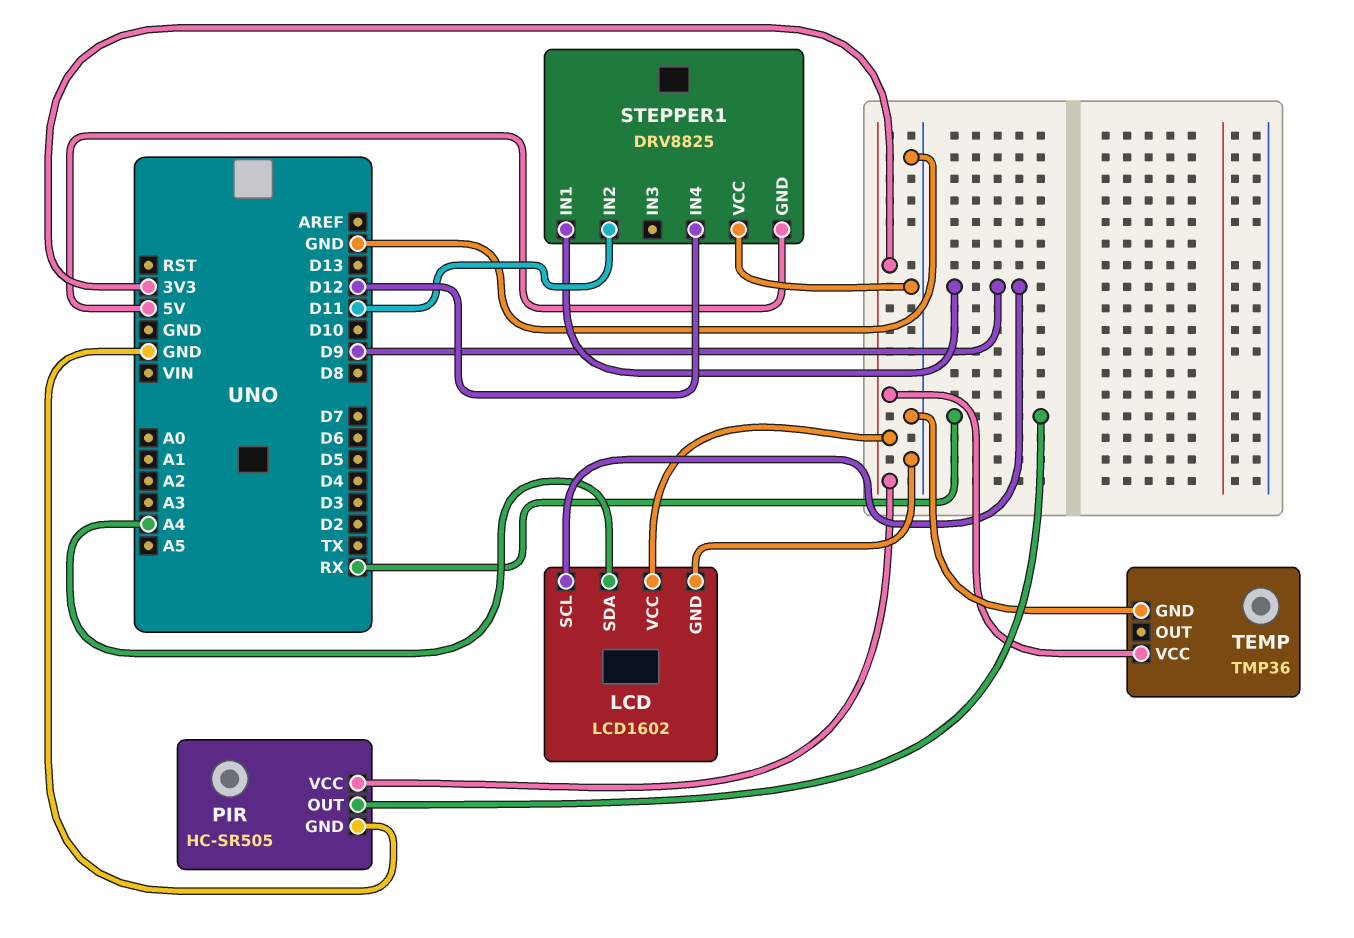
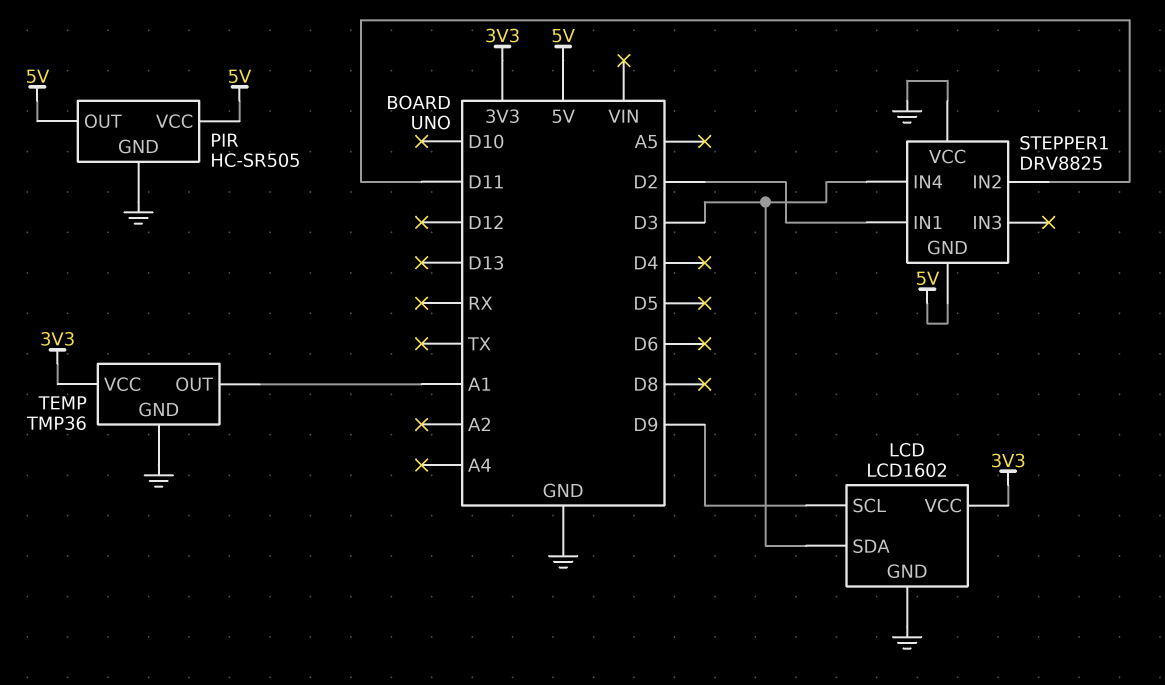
LCD pin SDA: A4 -> D3
PIR pin OUT: RX -> 5V
PIR pin VCC: 3V3 -> 5V
STEPPER1 pin IN1: D9 -> D2
STEPPER1 pin IN4: D12 -> D3
TEMP pin OUT: none -> A1

